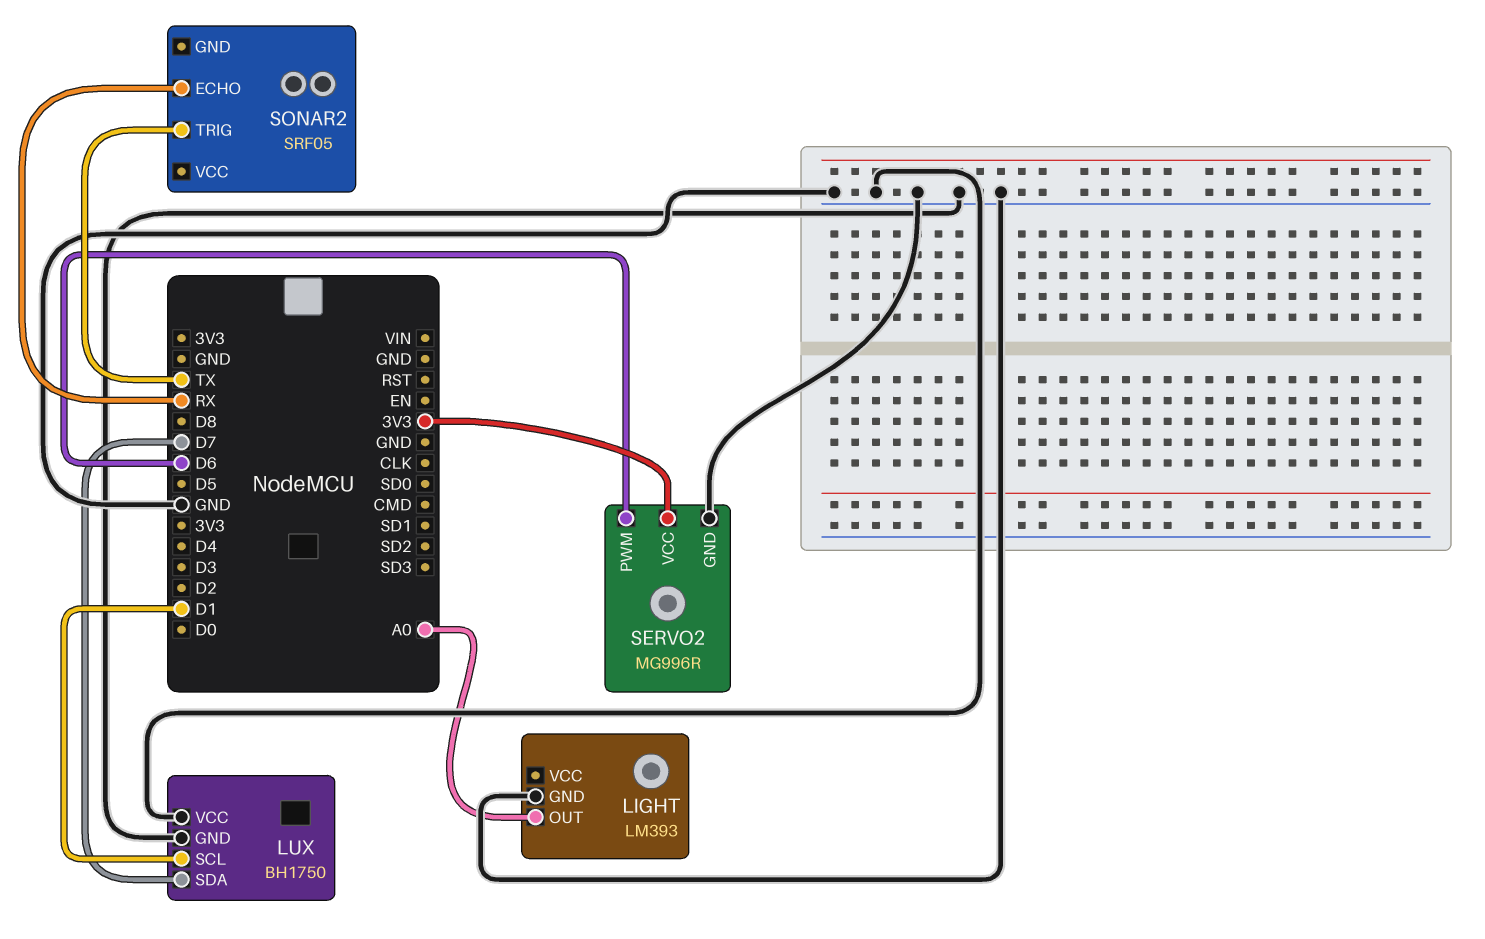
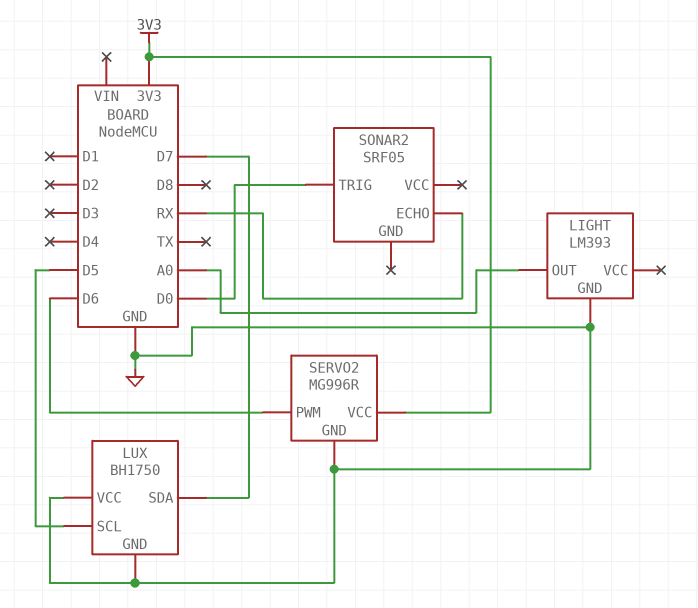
LUX pin SCL: D1 -> D5
SONAR2 pin TRIG: TX -> D0

